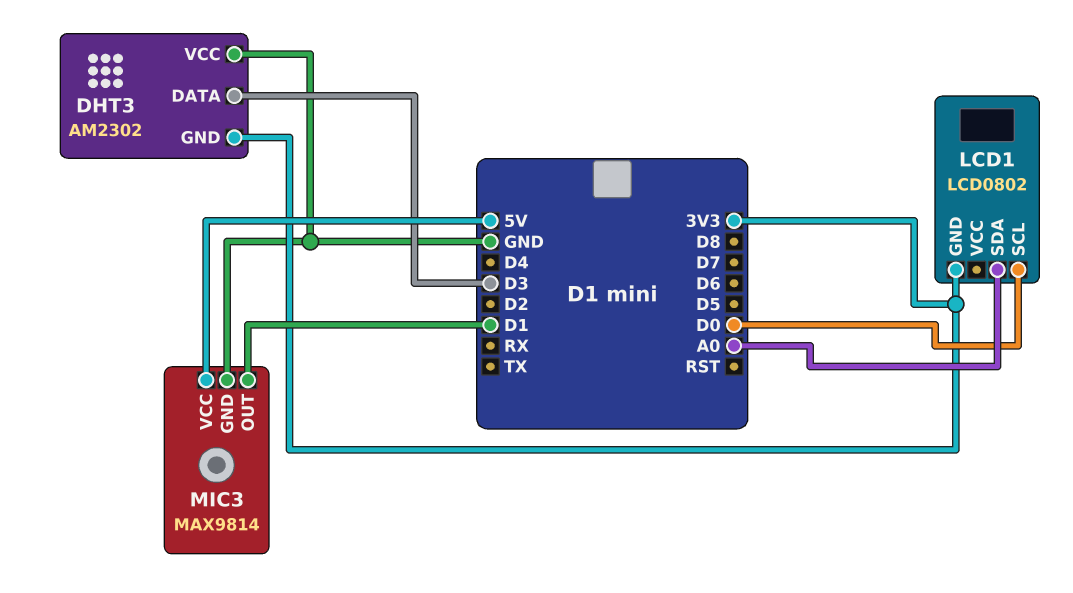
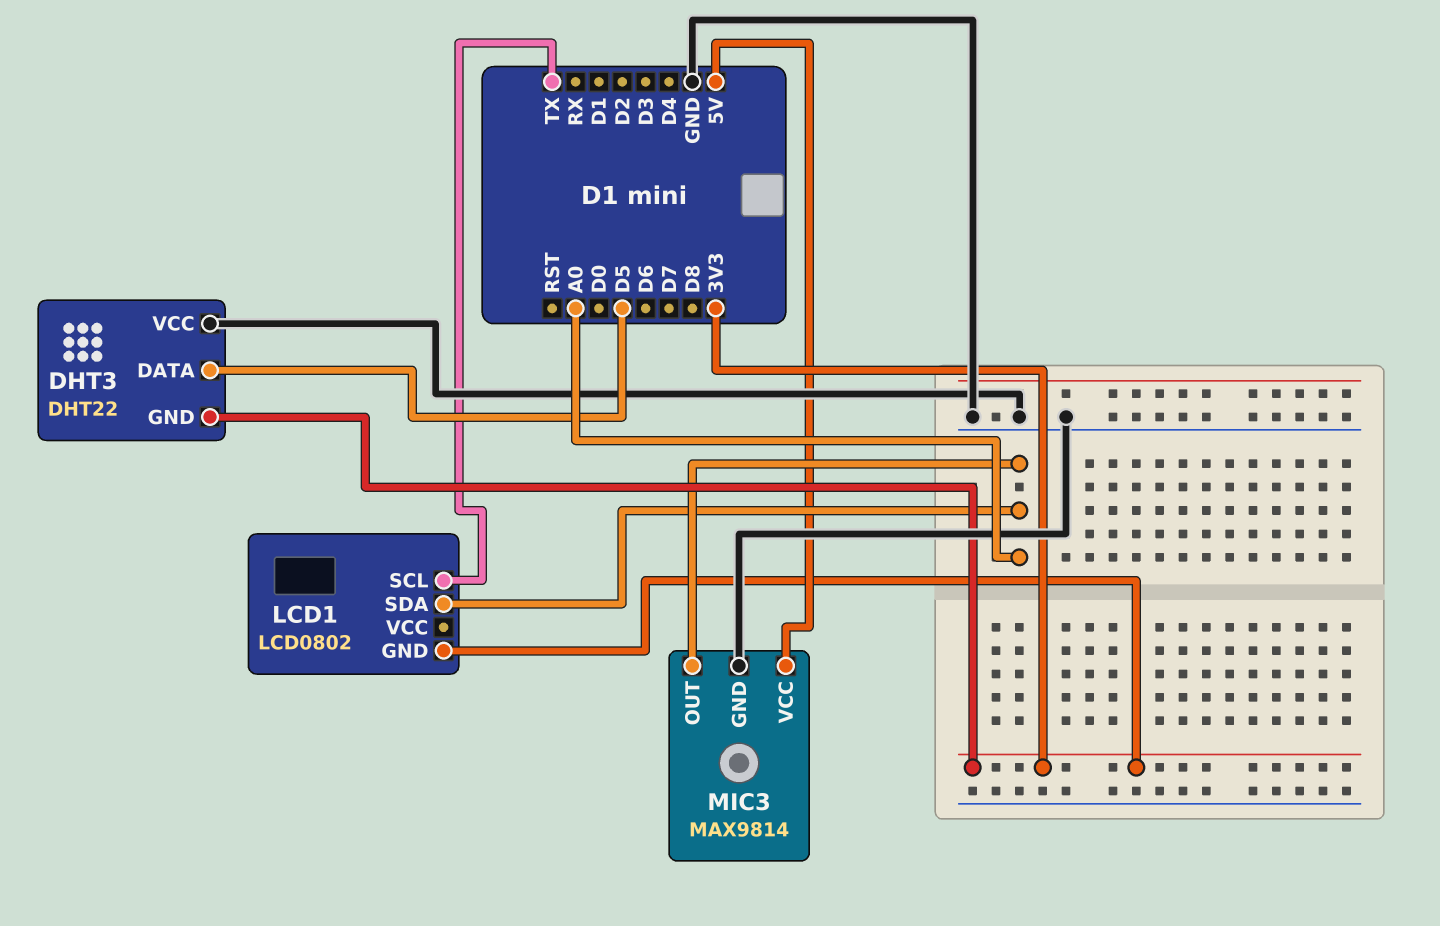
DHT3: AM2302 -> DHT22
DHT3 pin DATA: D3 -> D5
LCD1 pin SCL: D0 -> TX
MIC3 pin OUT: D1 -> A0

